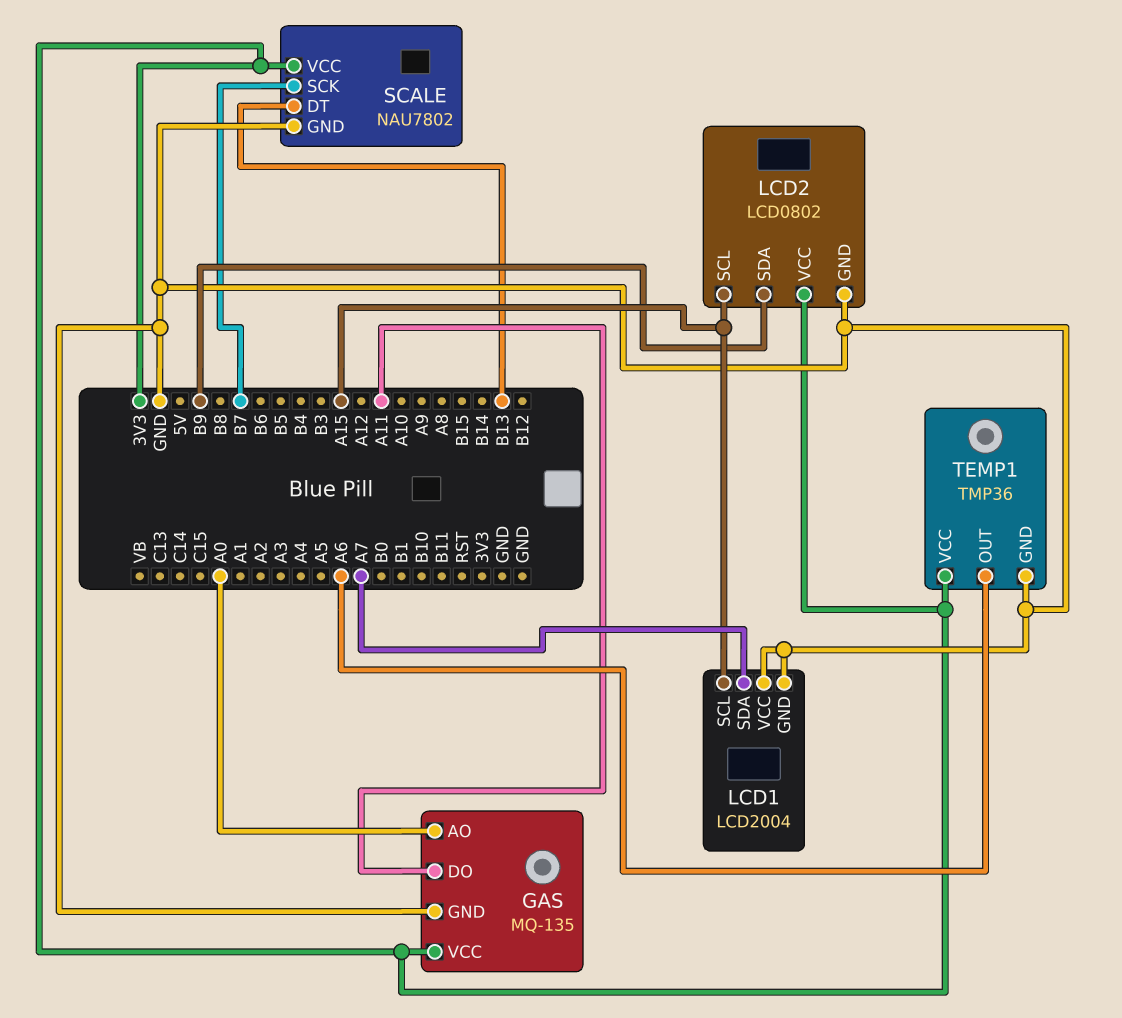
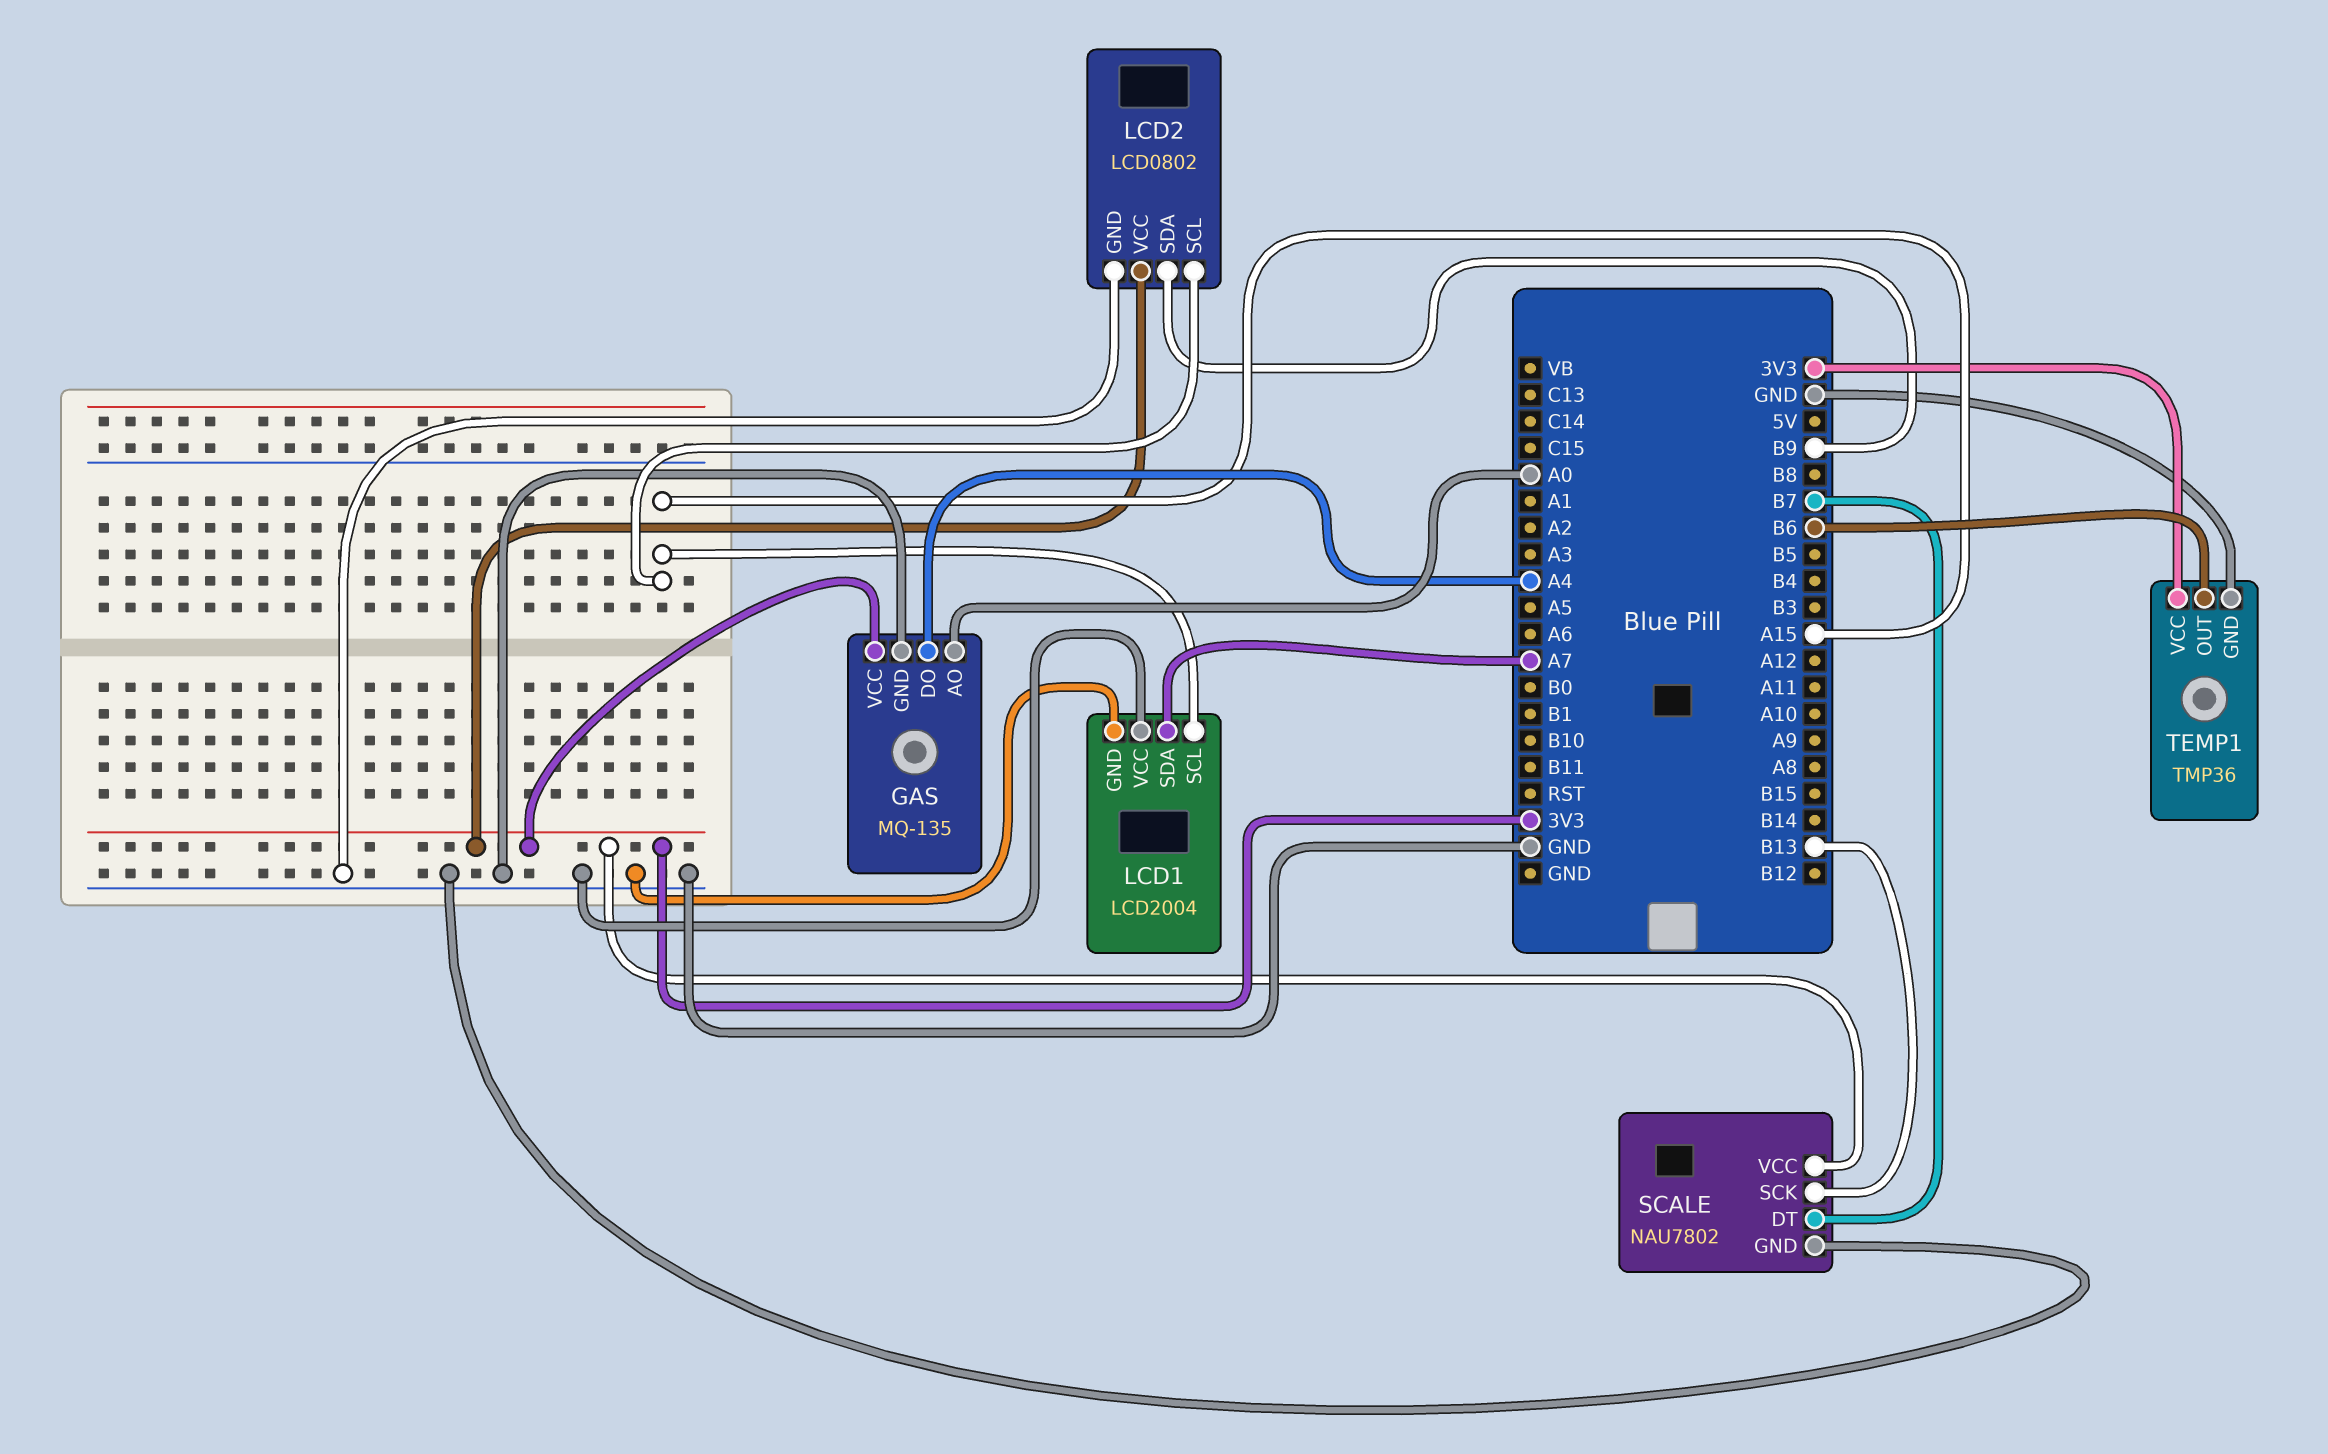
GAS pin DO: A11 -> A4
SCALE pin DT: B13 -> B7
SCALE pin SCK: B7 -> B13
TEMP1 pin OUT: A6 -> B6

